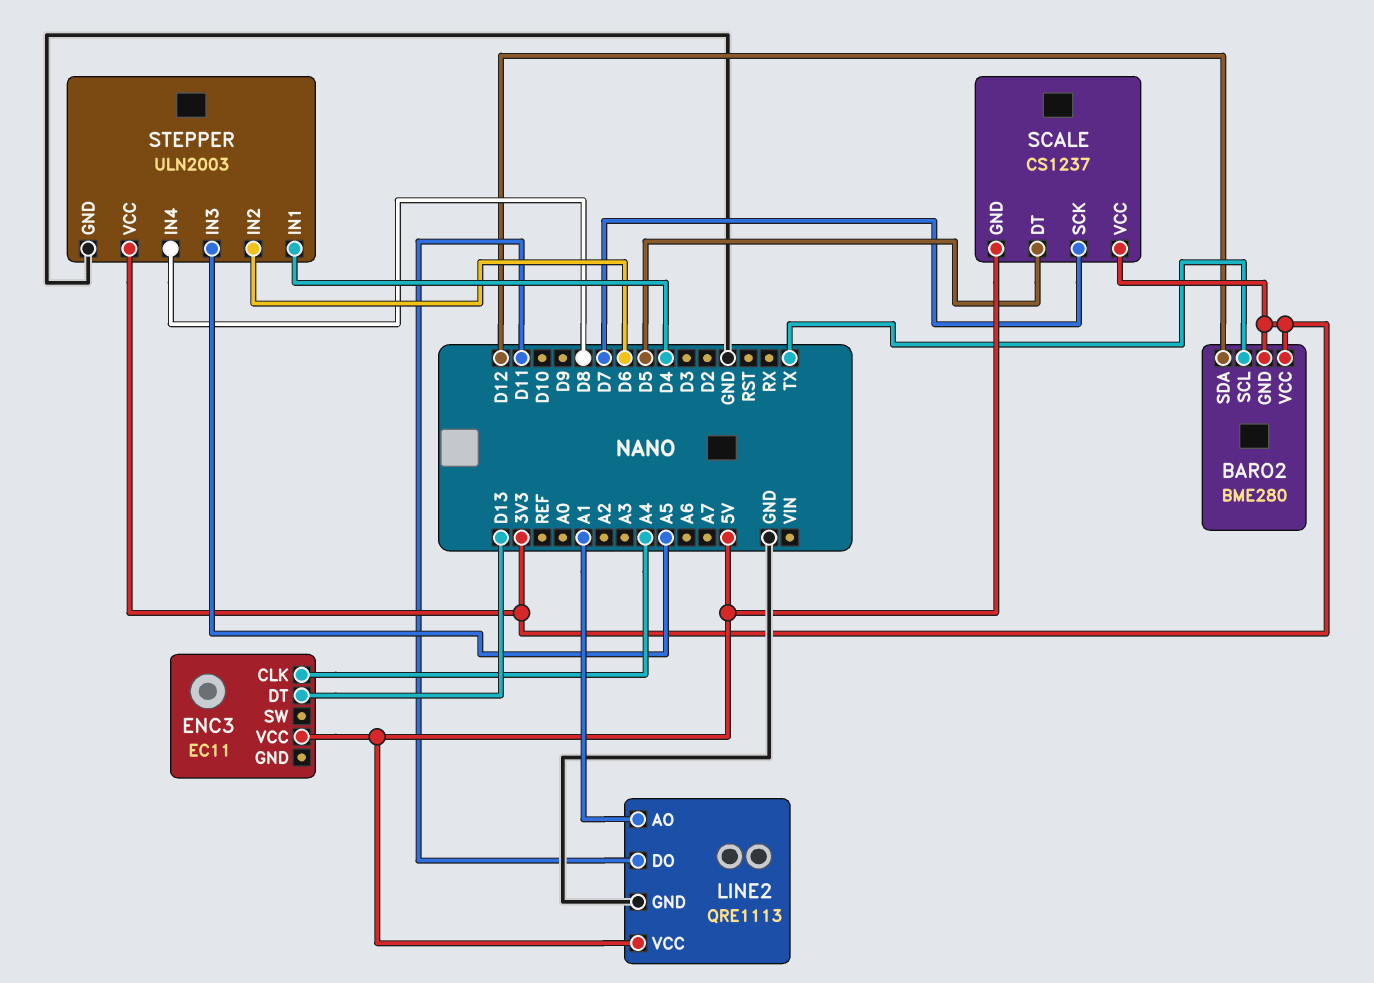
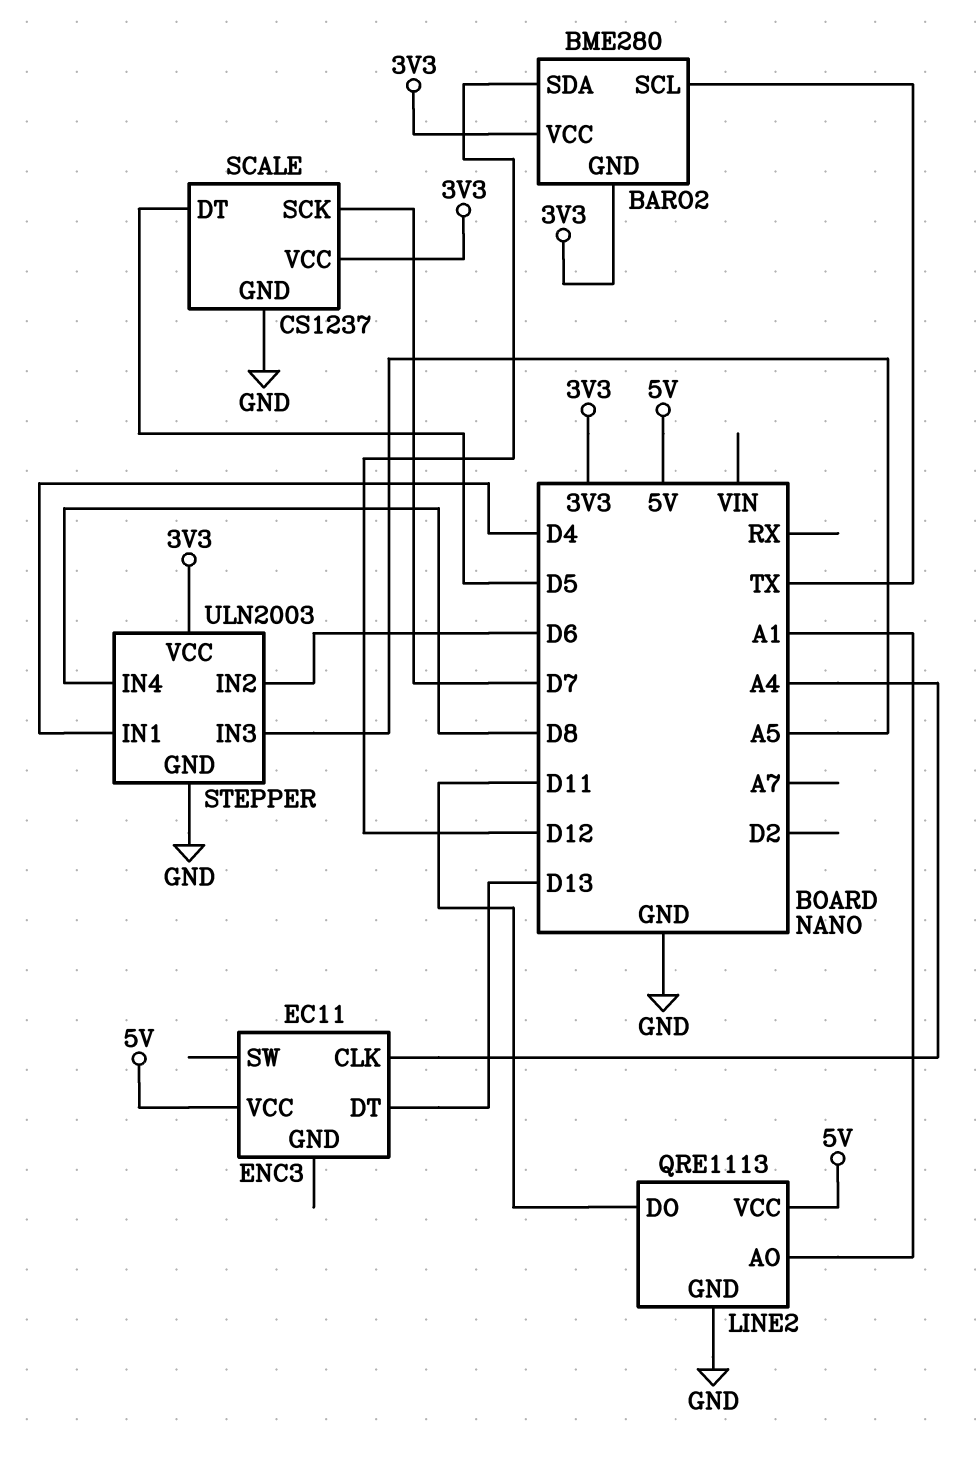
SCALE pin GND: 5V -> GND

